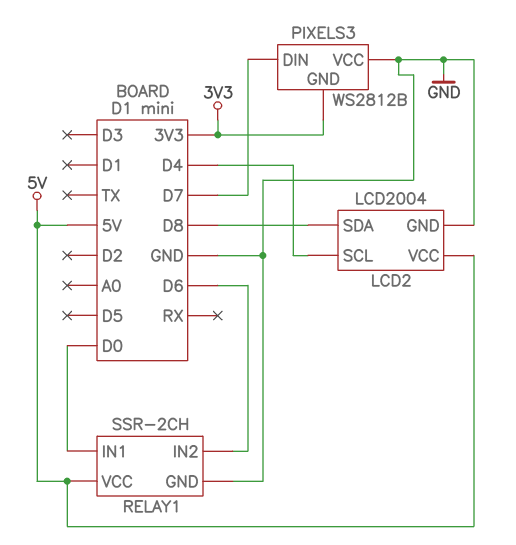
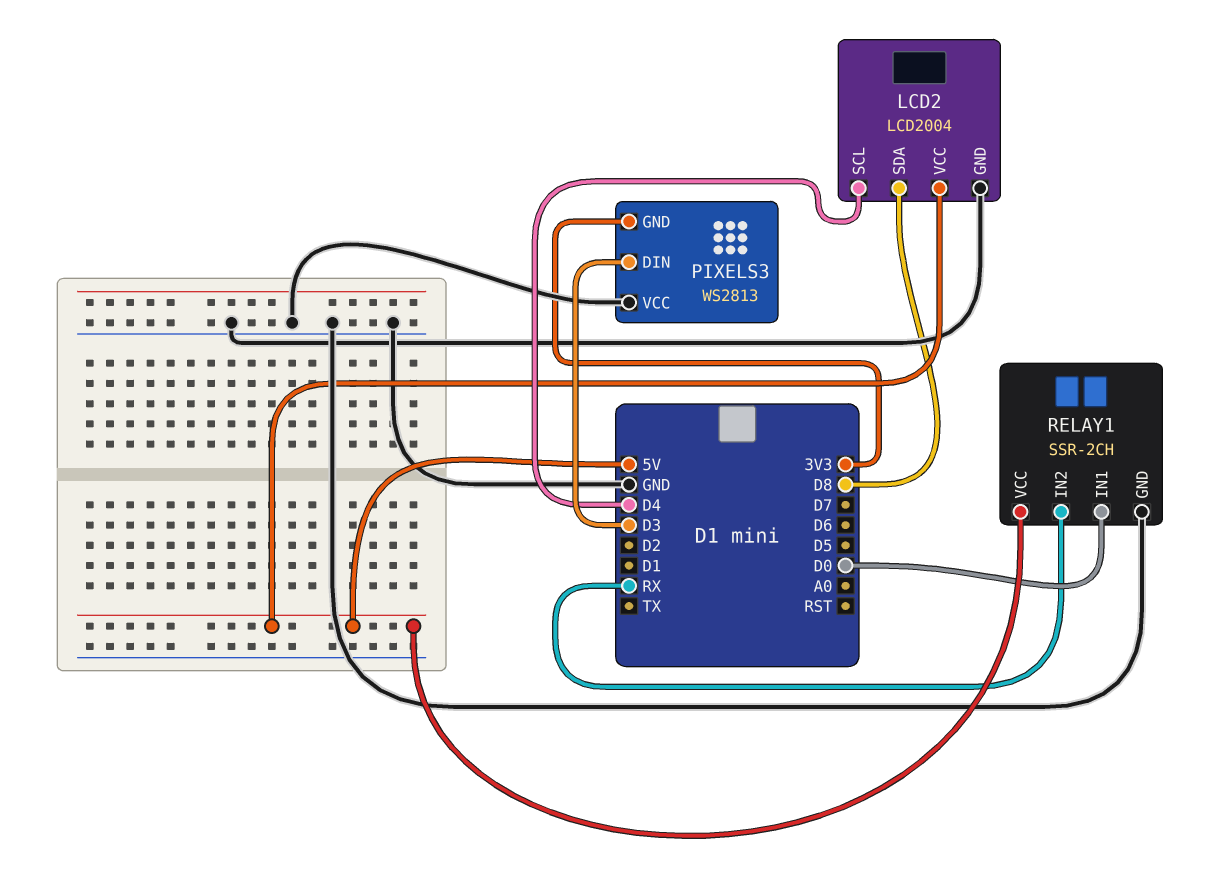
PIXELS3: WS2812B -> WS2813
PIXELS3 pin DIN: D7 -> D3
RELAY1 pin IN2: D6 -> RX

